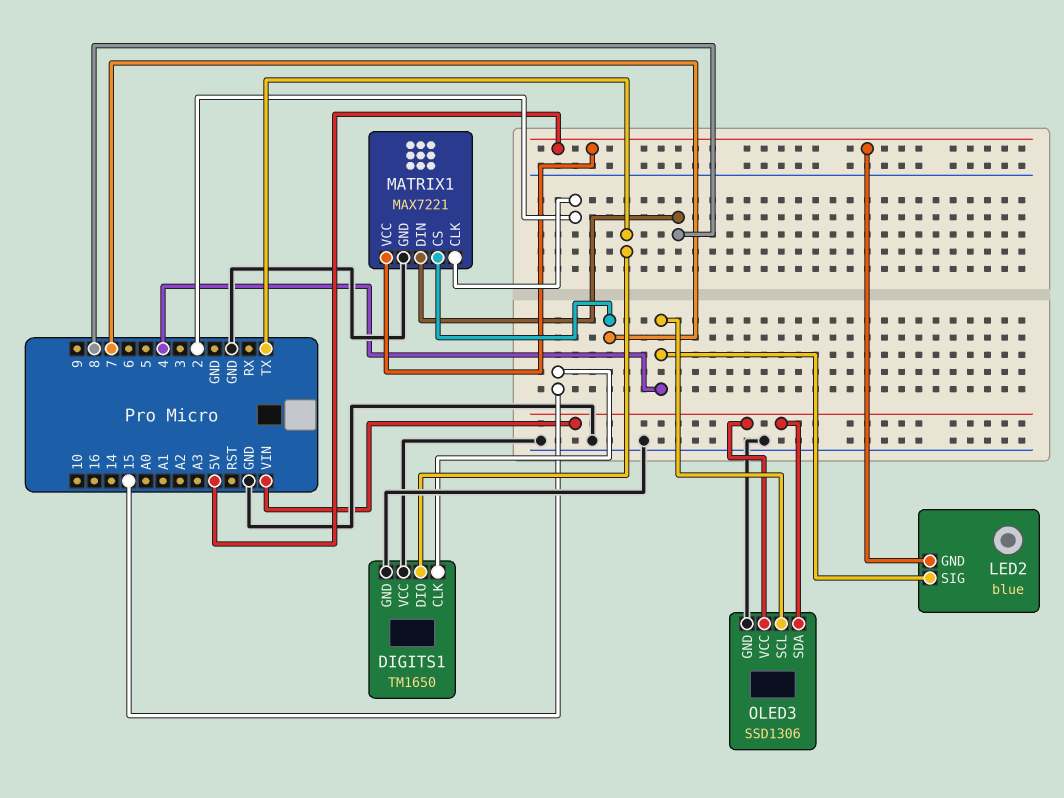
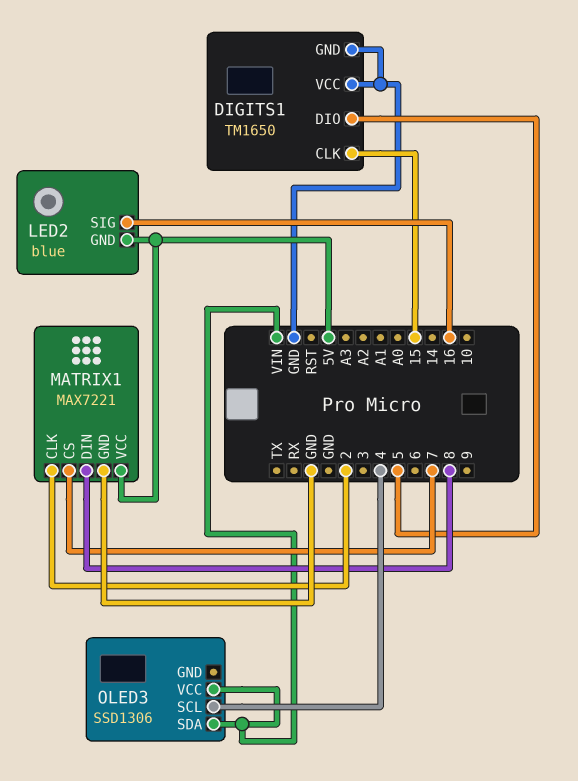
DIGITS1 pin DIO: TX -> 5
LED2 pin SIG: 4 -> 16
OLED3 pin GND: GND -> none

